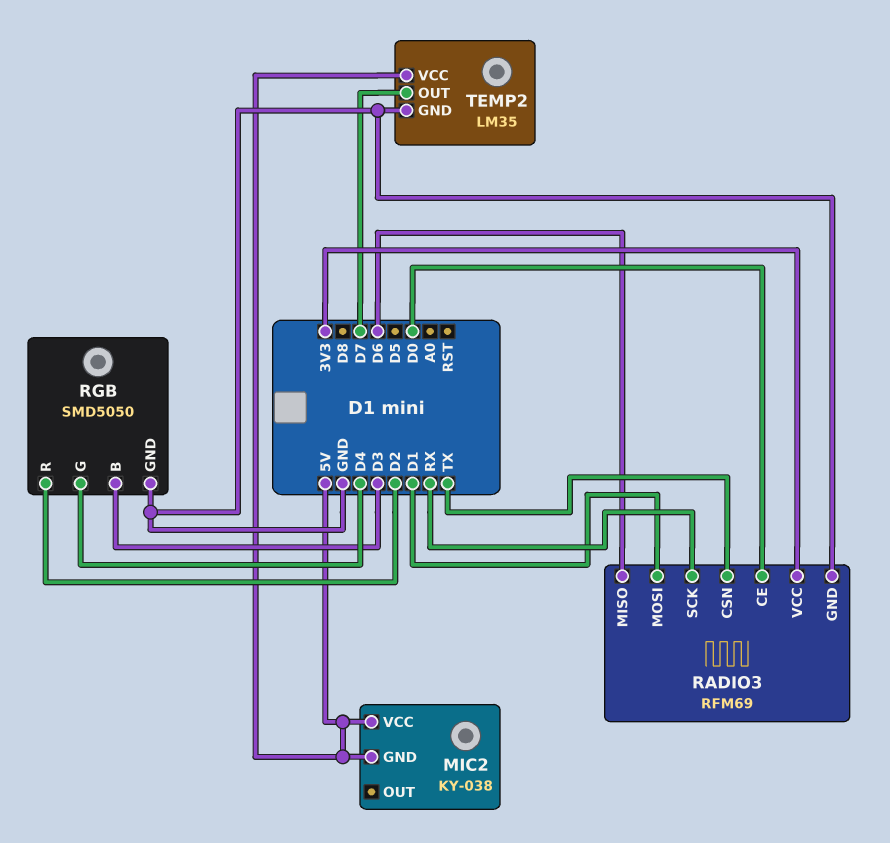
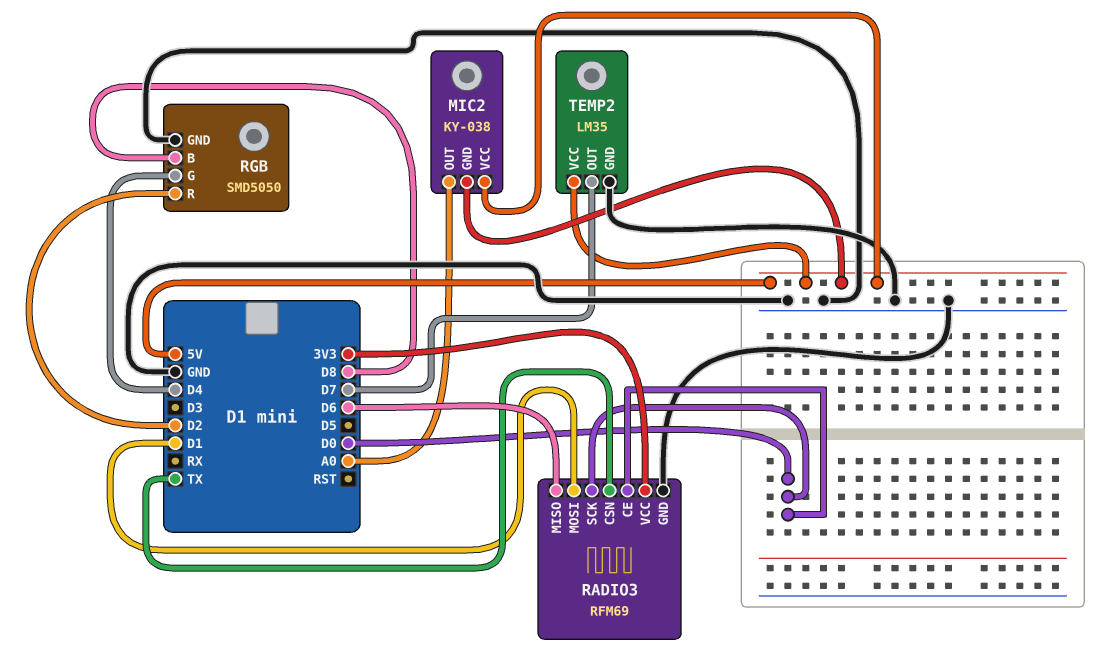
MIC2 pin OUT: none -> A0
RADIO3 pin SCK: RX -> D0
RGB pin B: D3 -> D8

